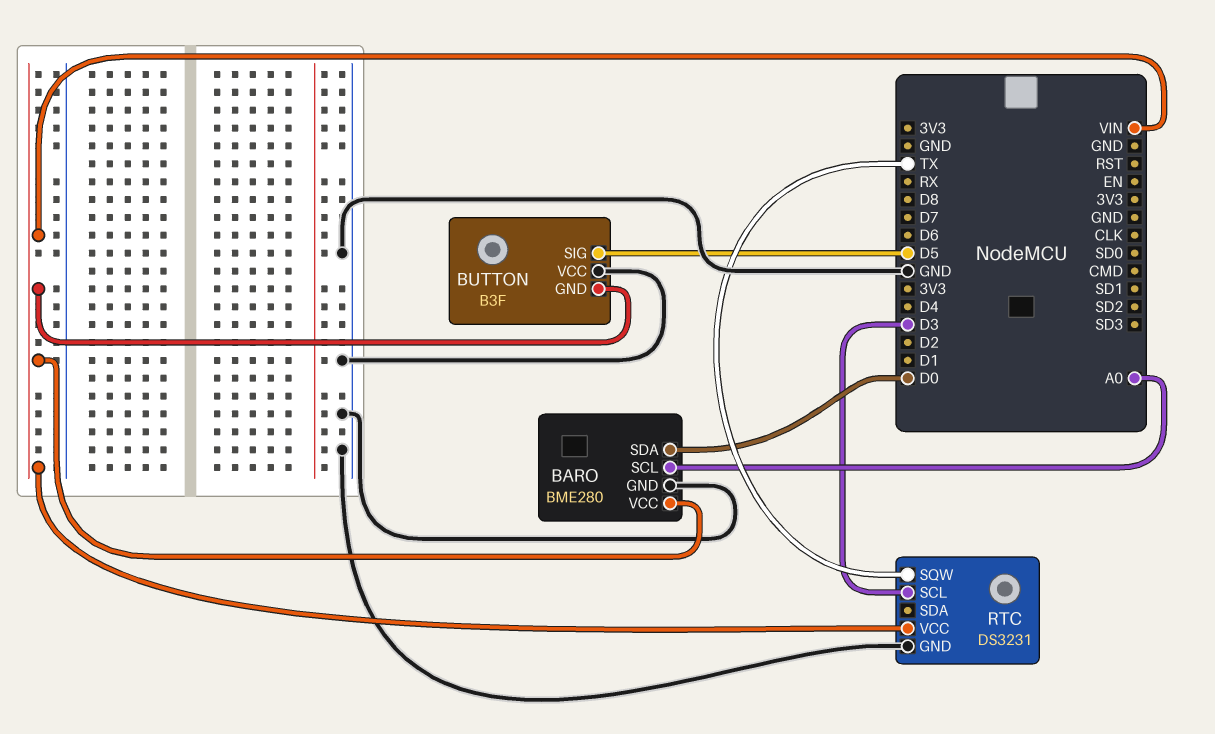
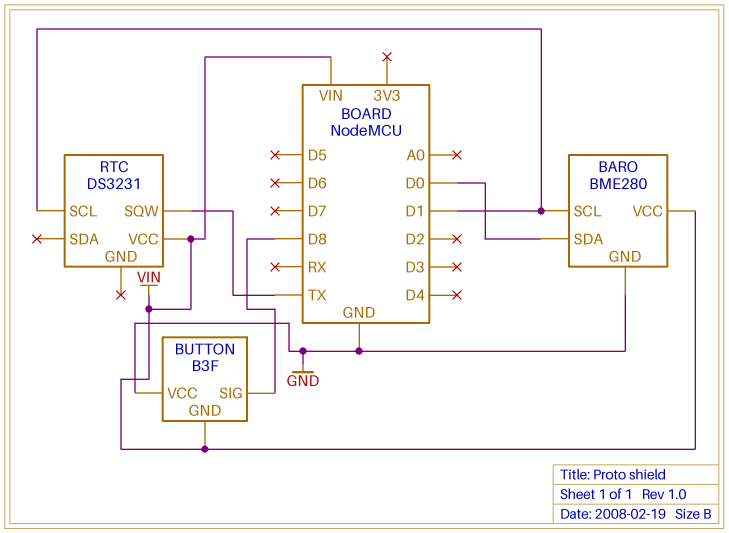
BARO pin SCL: A0 -> D1
BUTTON pin SIG: D5 -> D8
RTC pin GND: GND -> none
RTC pin SCL: D3 -> D1

